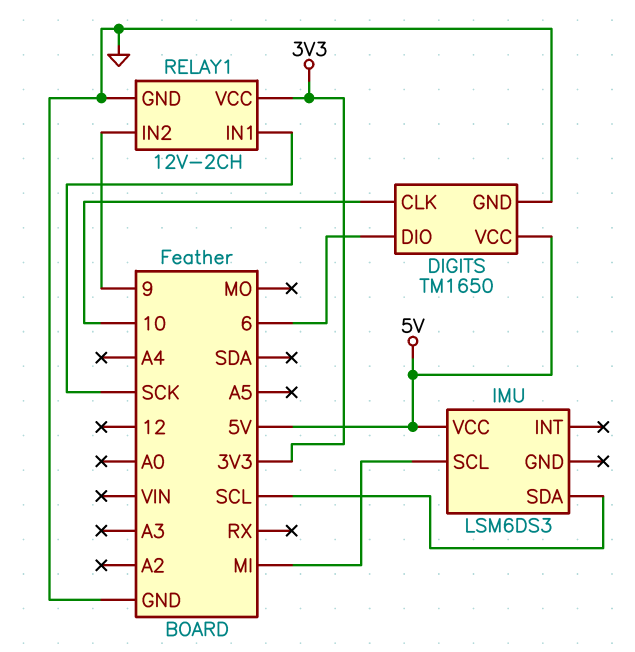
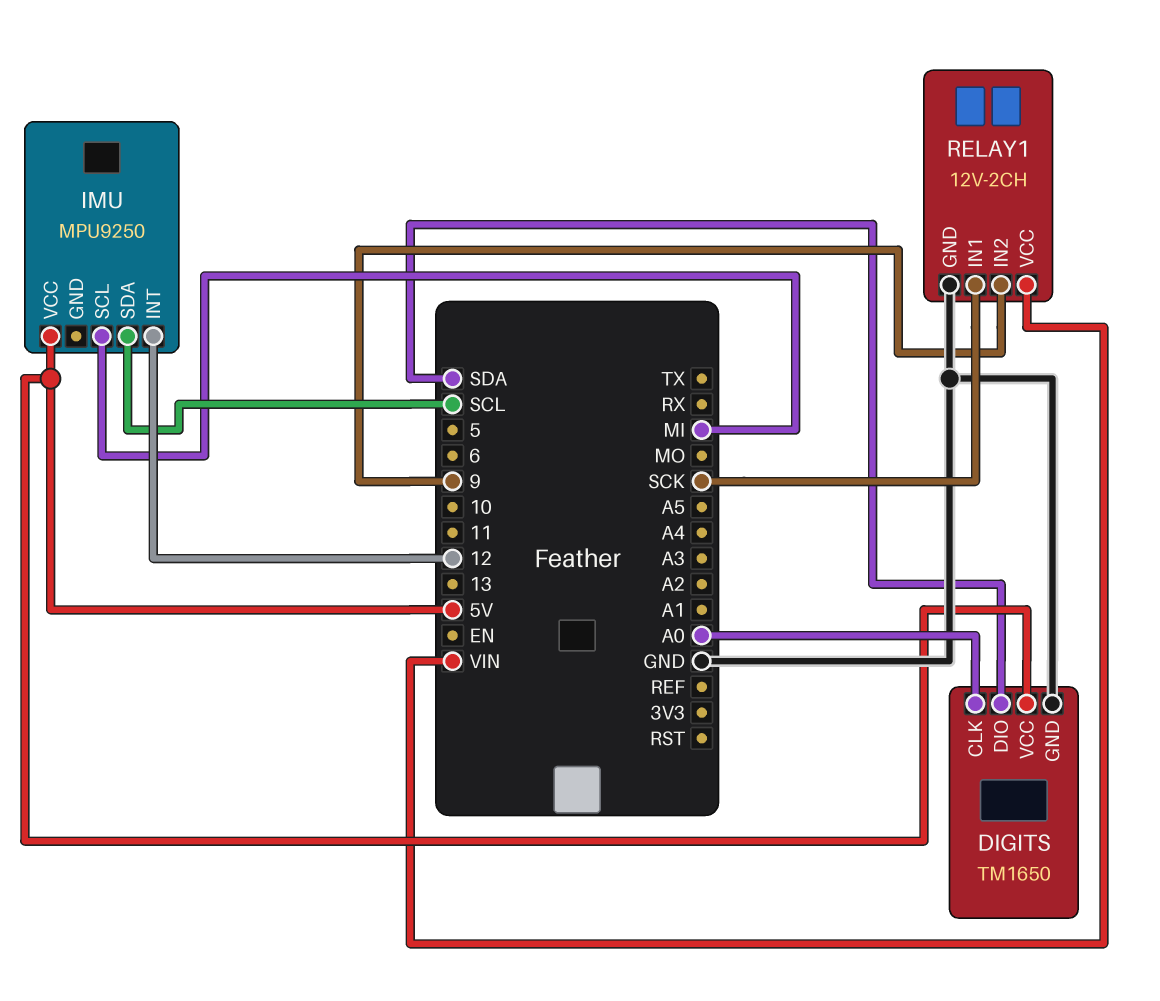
DIGITS pin CLK: 10 -> A0
DIGITS pin DIO: 6 -> SDA
IMU: LSM6DS3 -> MPU9250
IMU pin INT: none -> 12
RELAY1 pin VCC: 3V3 -> VIN

